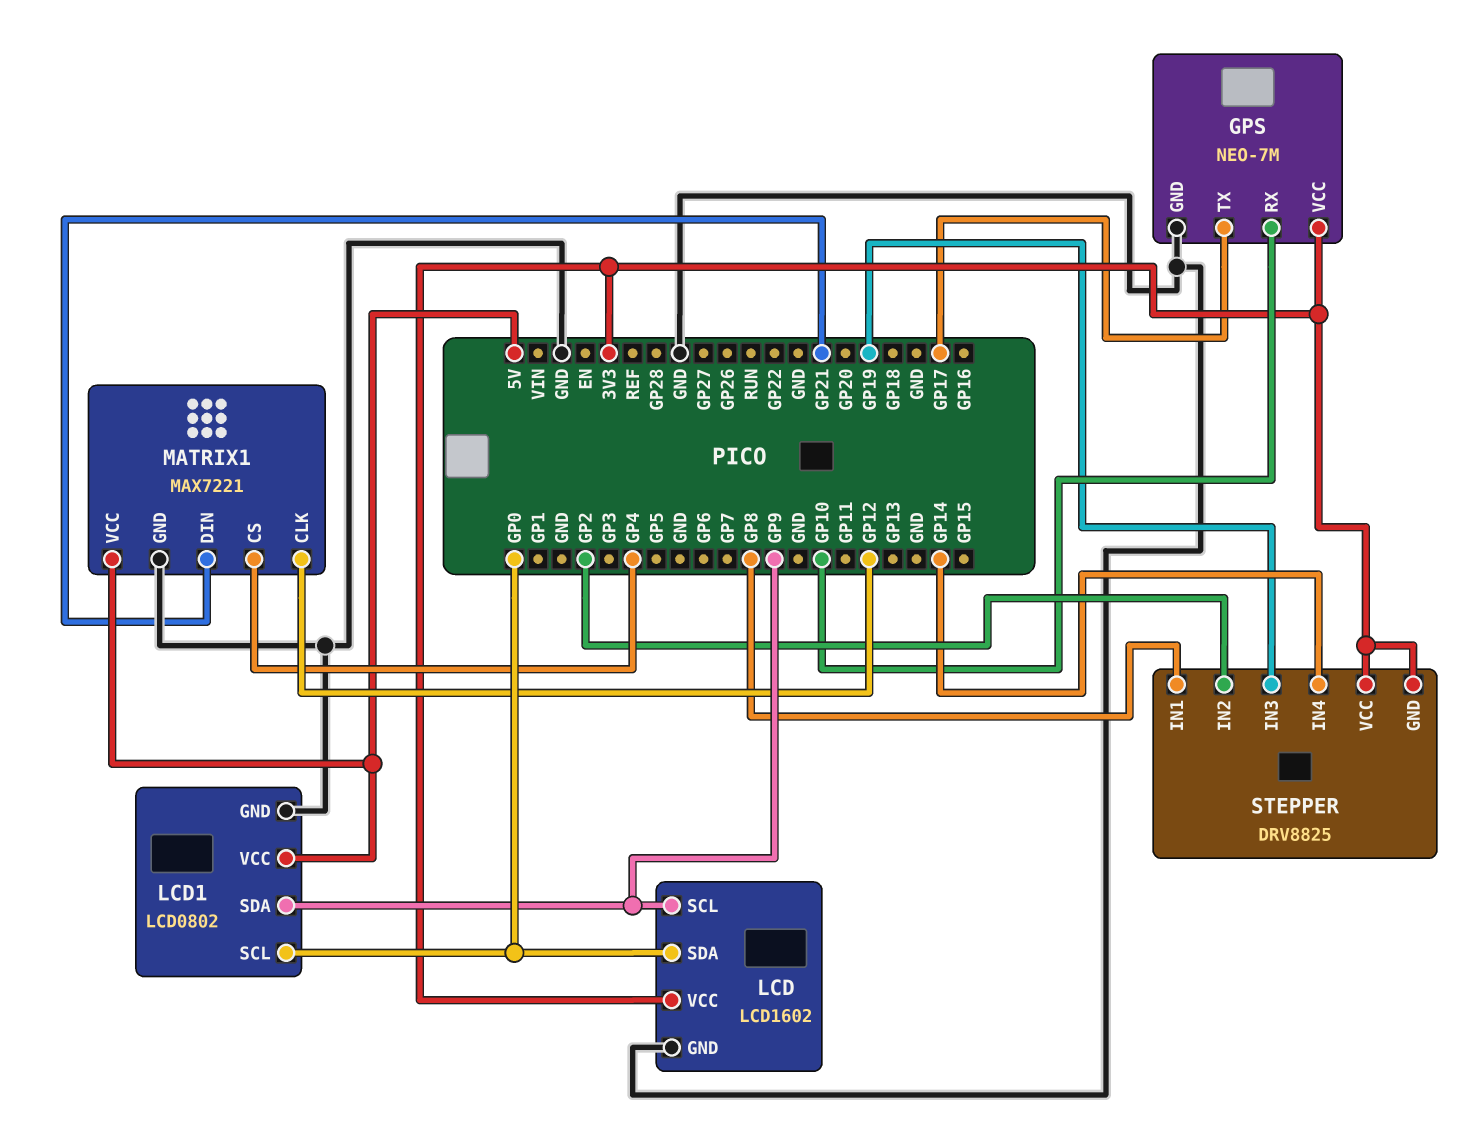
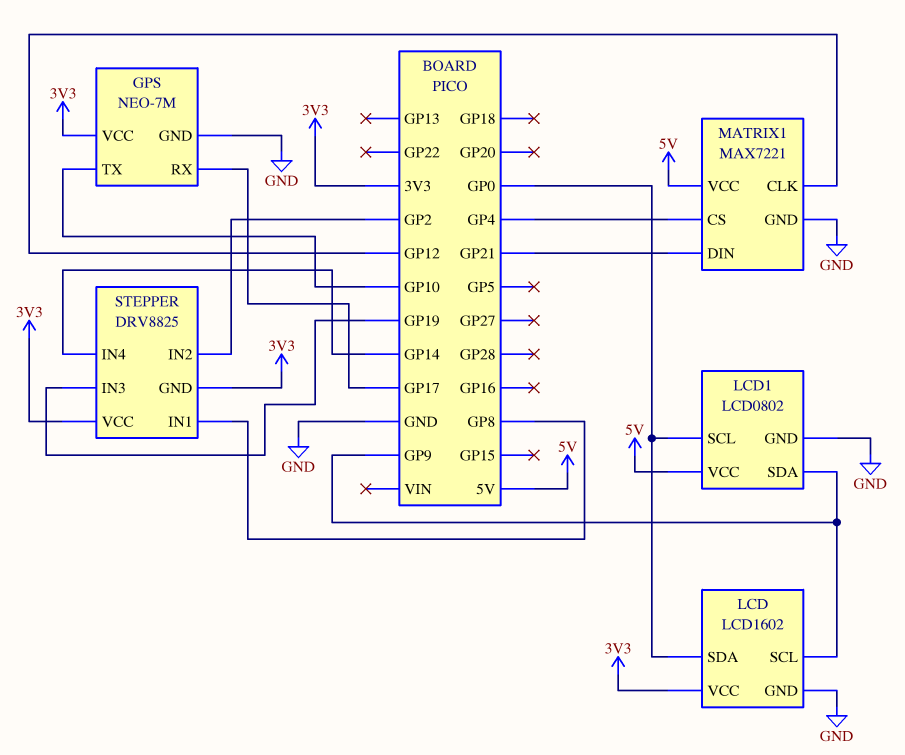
GPS pin RX: GP10 -> GP17
GPS pin TX: GP17 -> GP10

